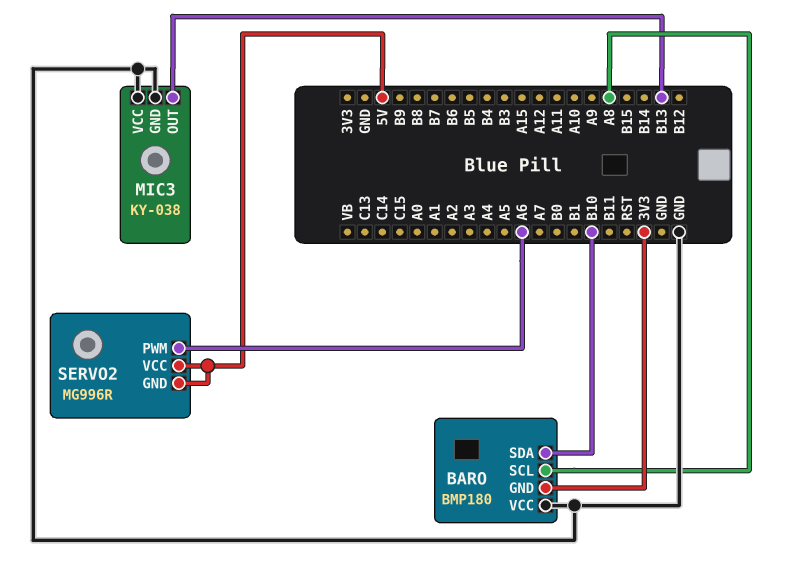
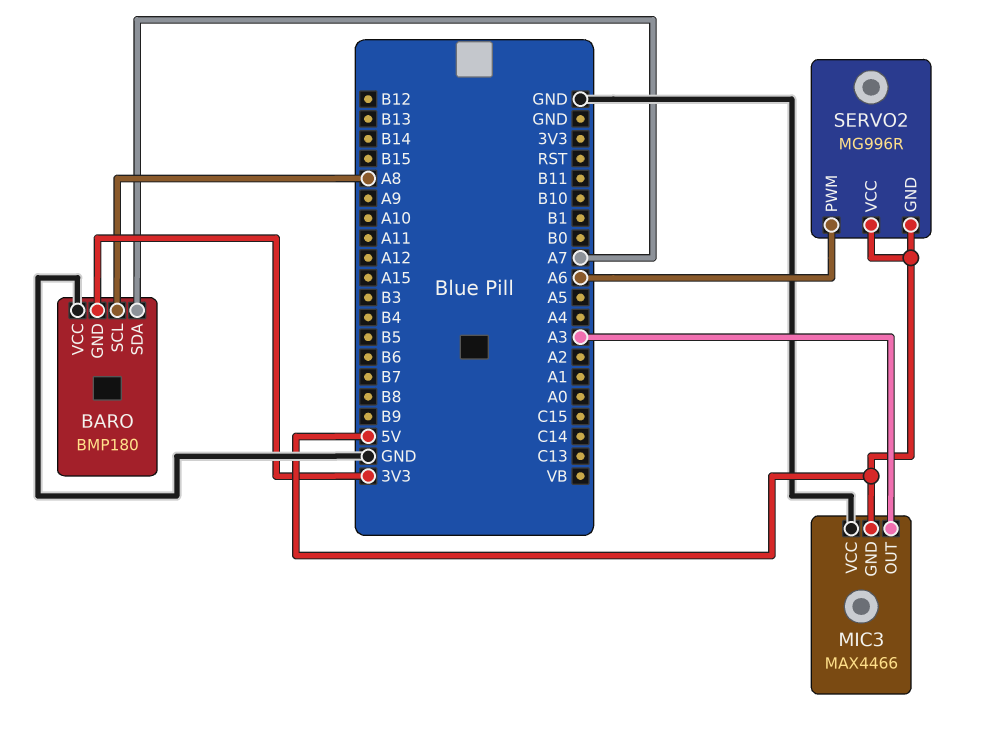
BARO pin SDA: B10 -> A7
MIC3: KY-038 -> MAX4466
MIC3 pin GND: GND -> 5V
MIC3 pin OUT: B13 -> A3

